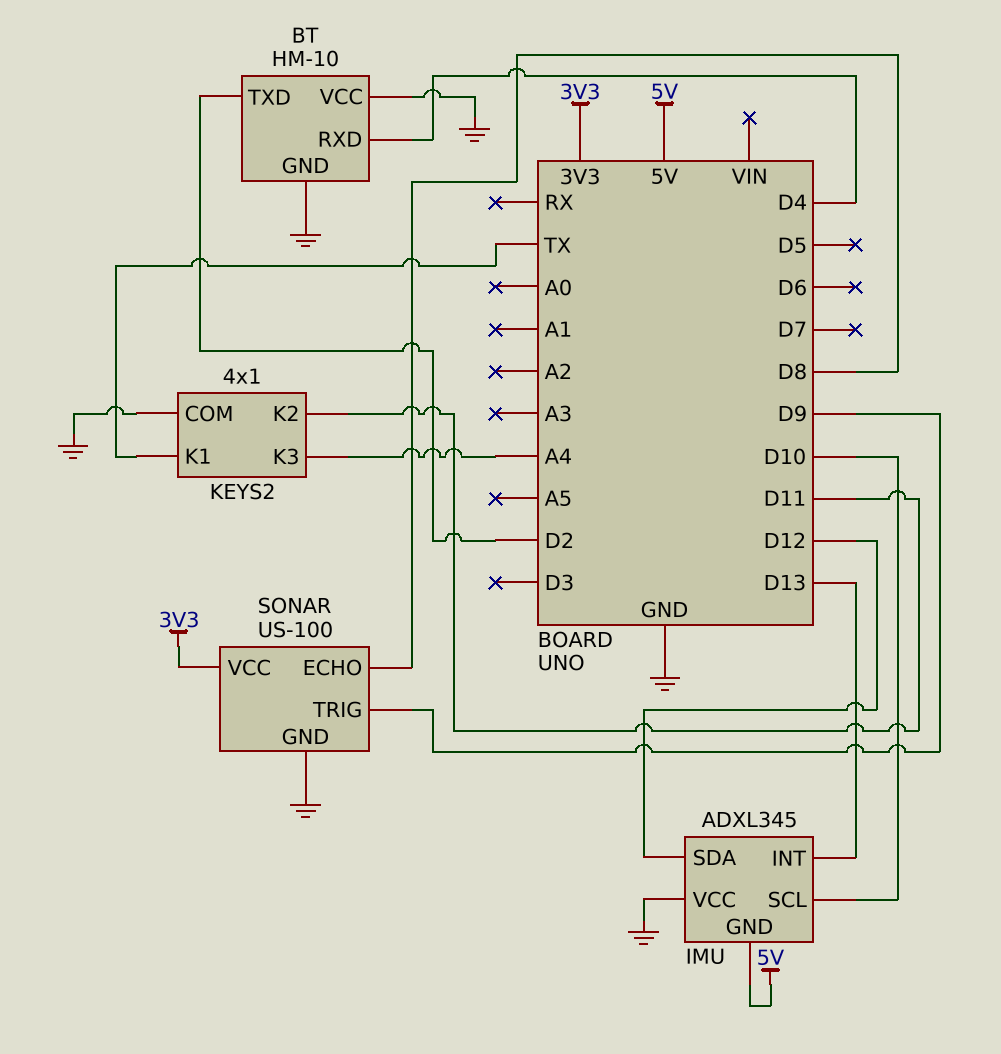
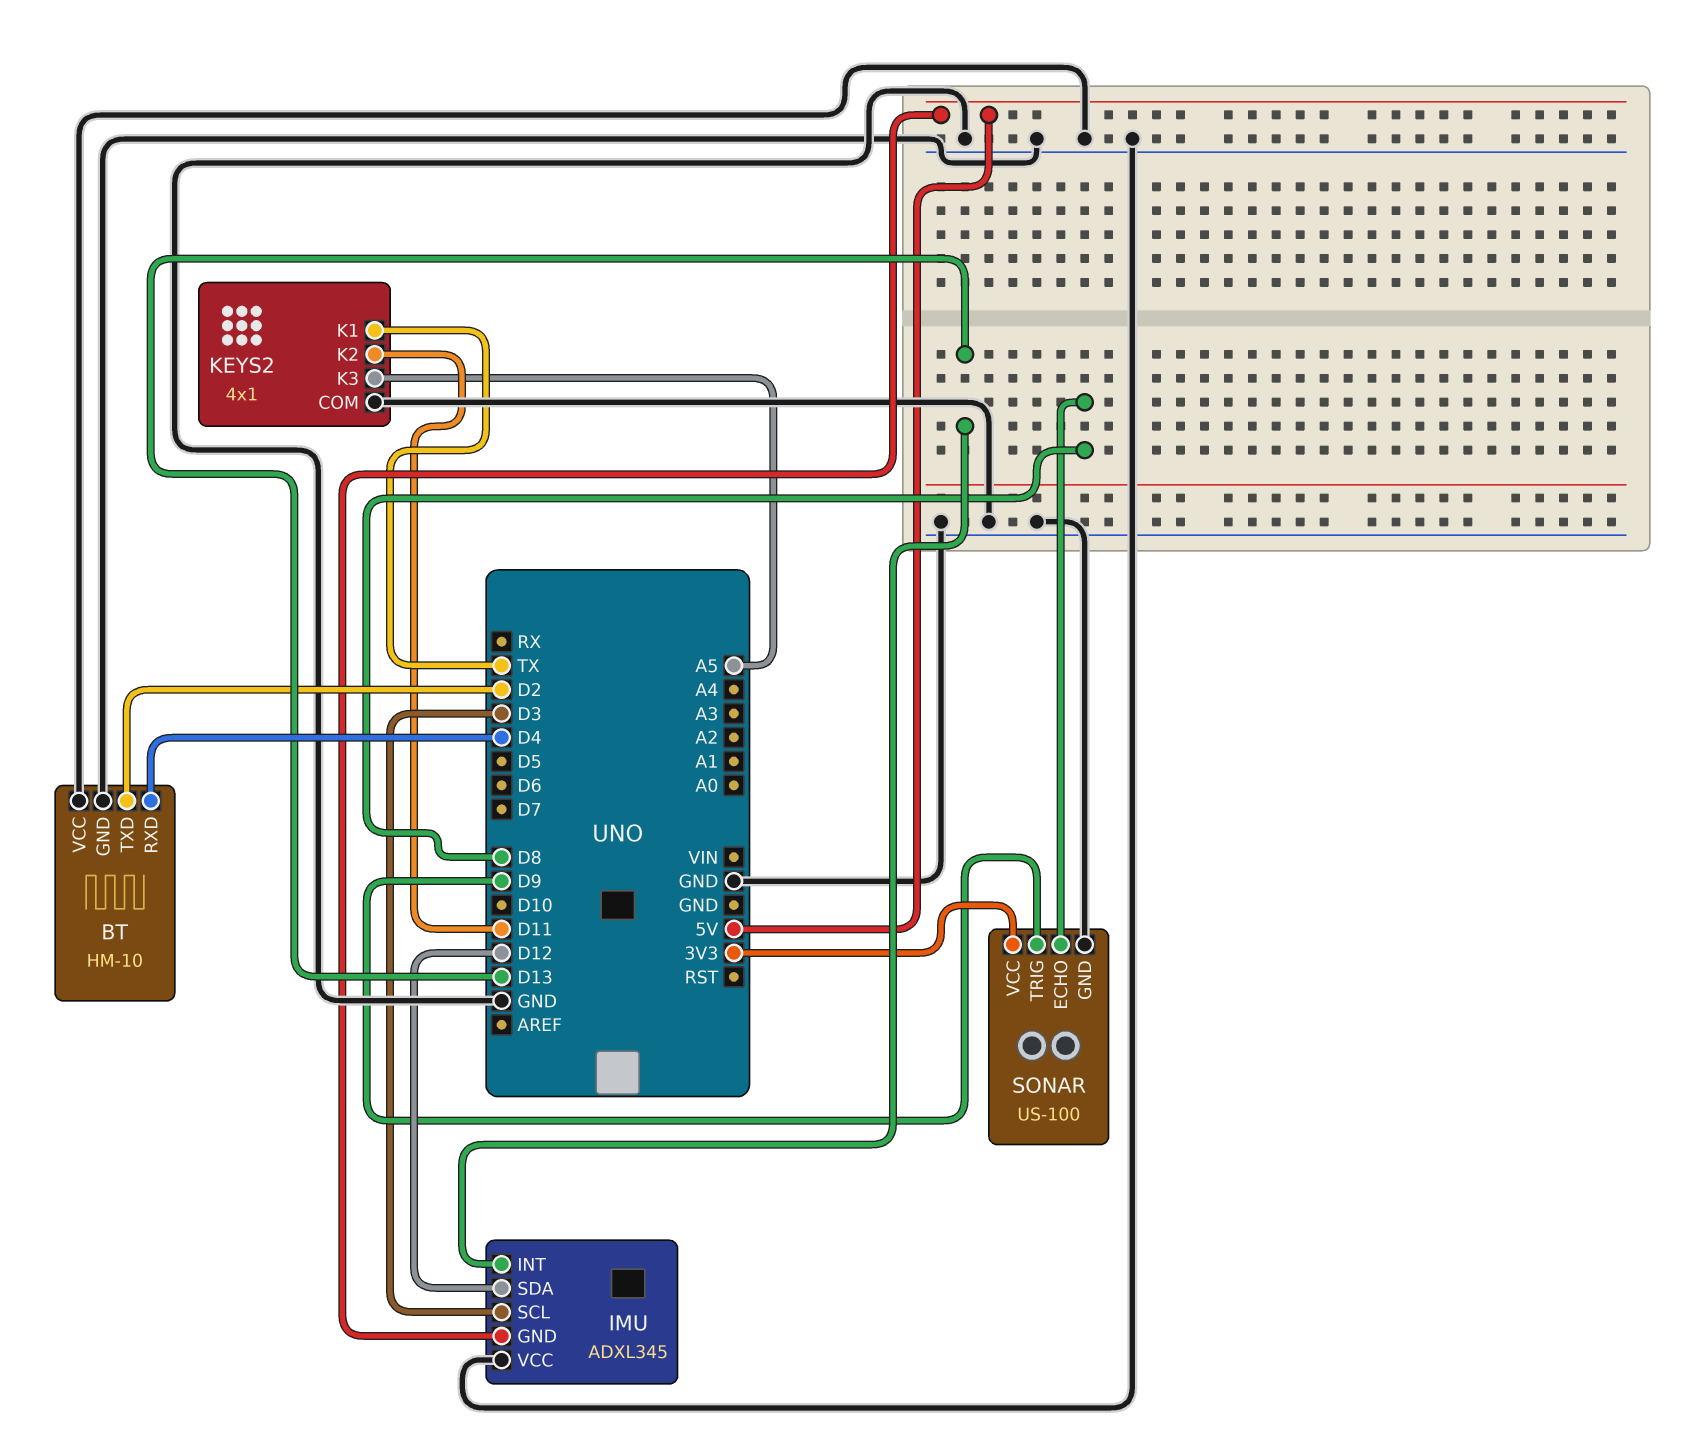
IMU pin SCL: D10 -> D3
KEYS2 pin K3: A4 -> A5

